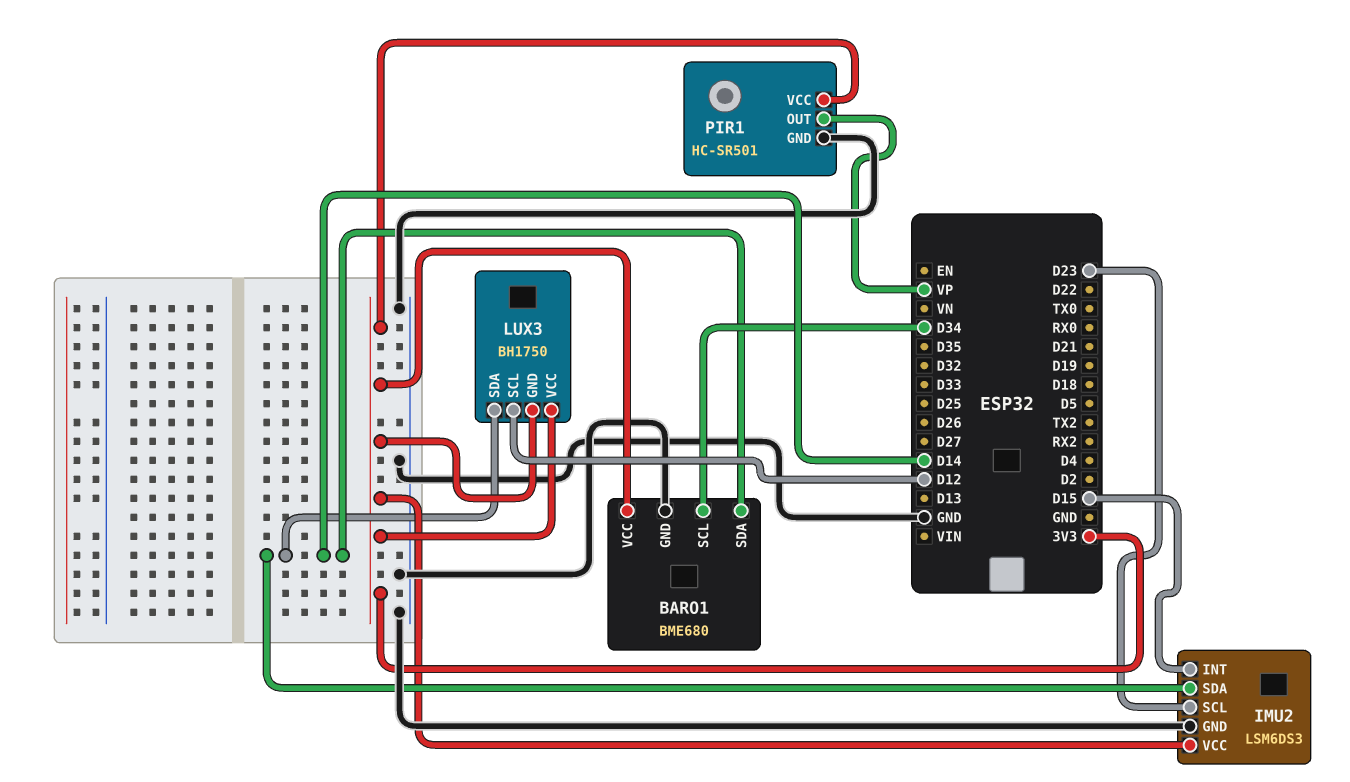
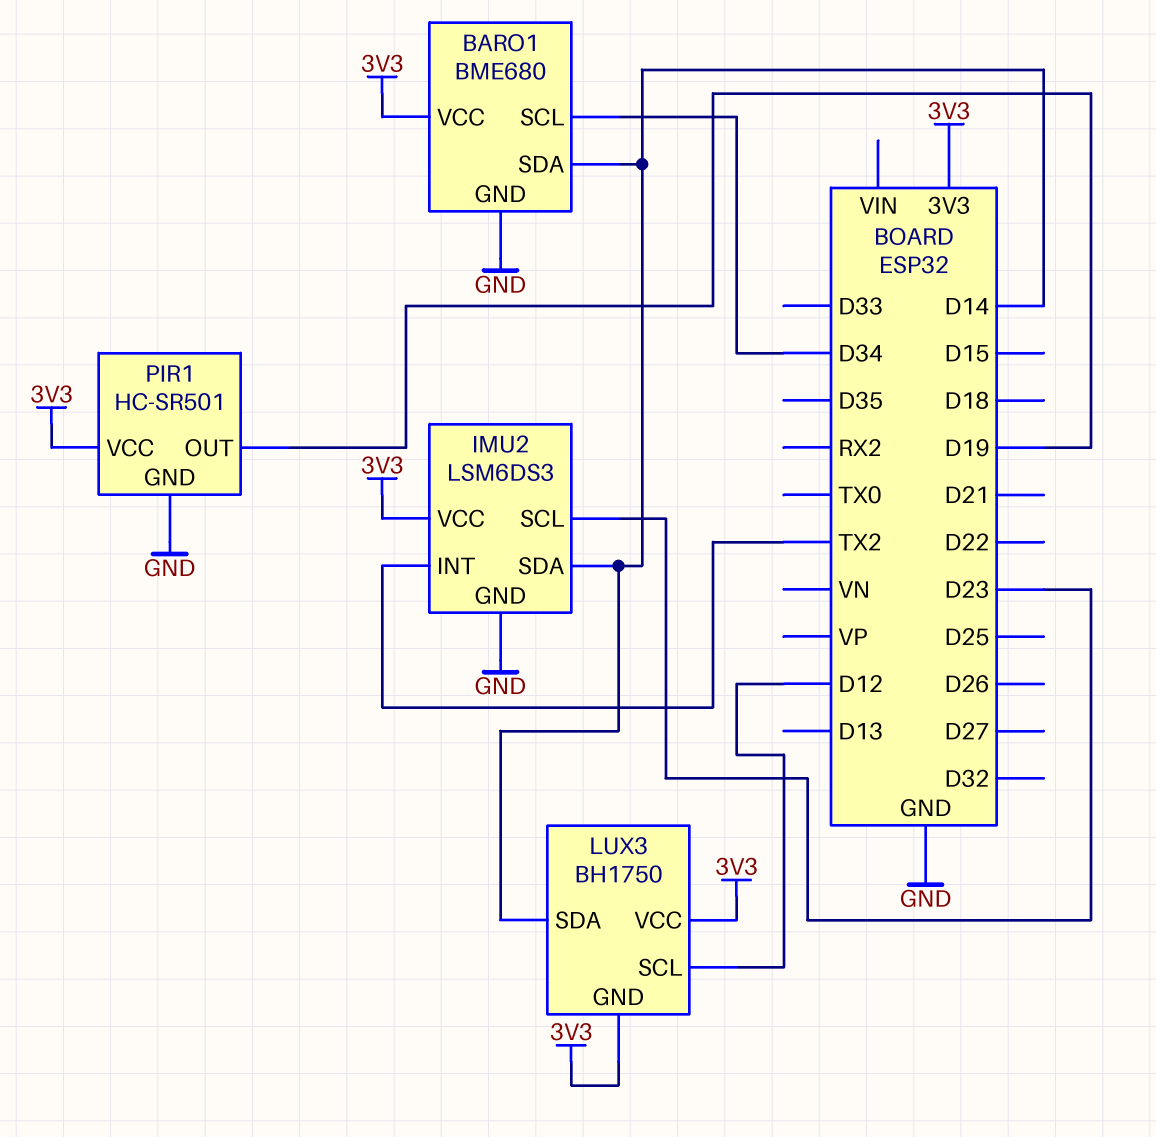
IMU2 pin INT: D15 -> TX2
PIR1 pin OUT: VP -> D19

